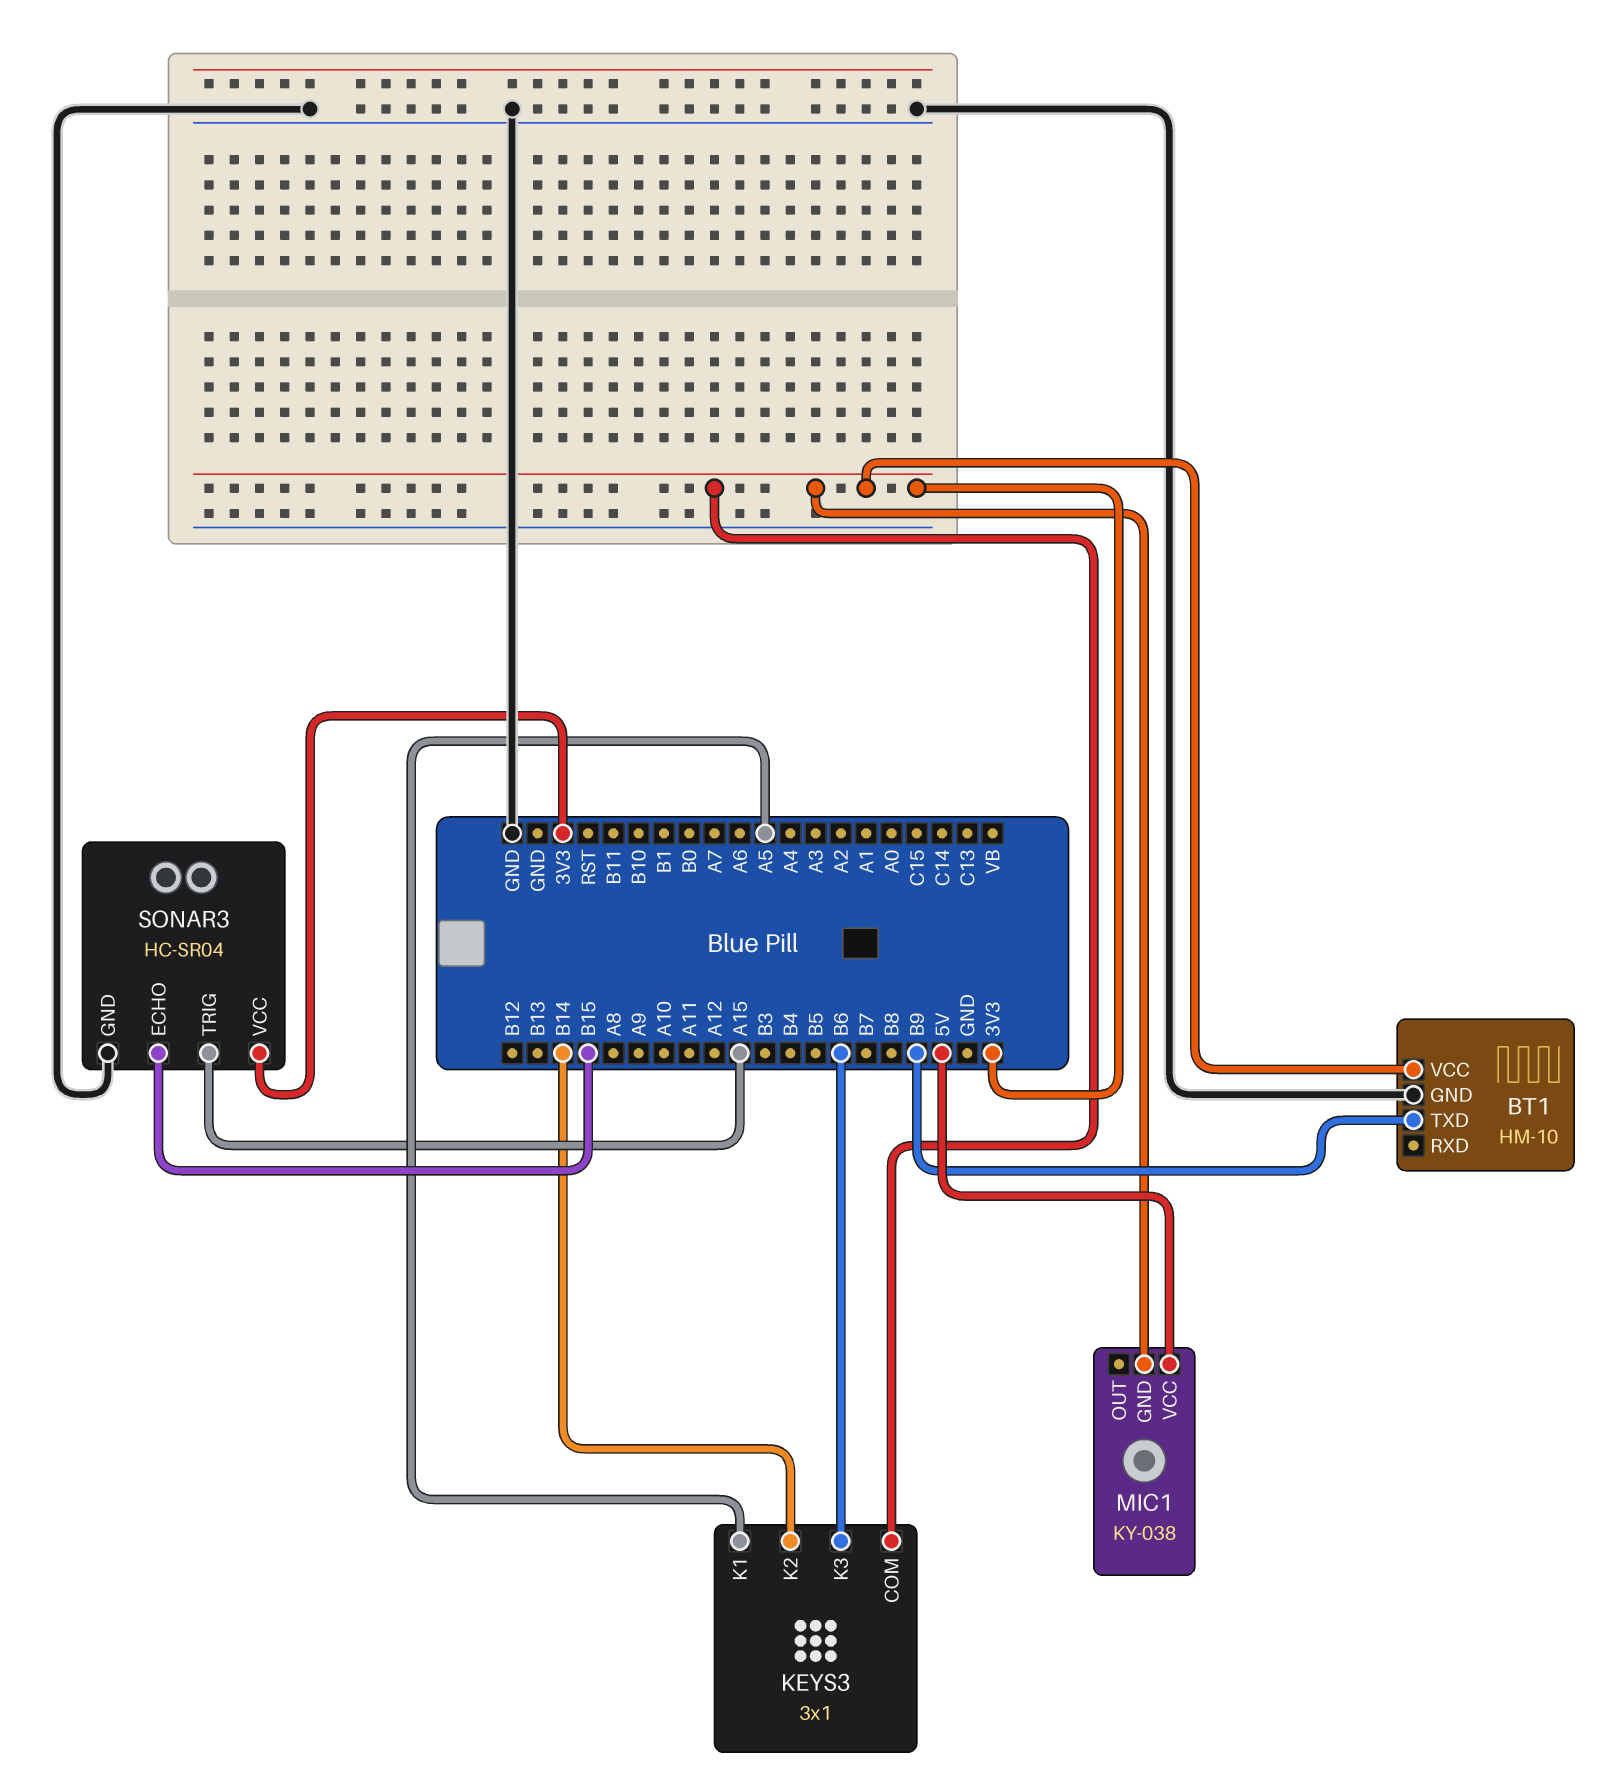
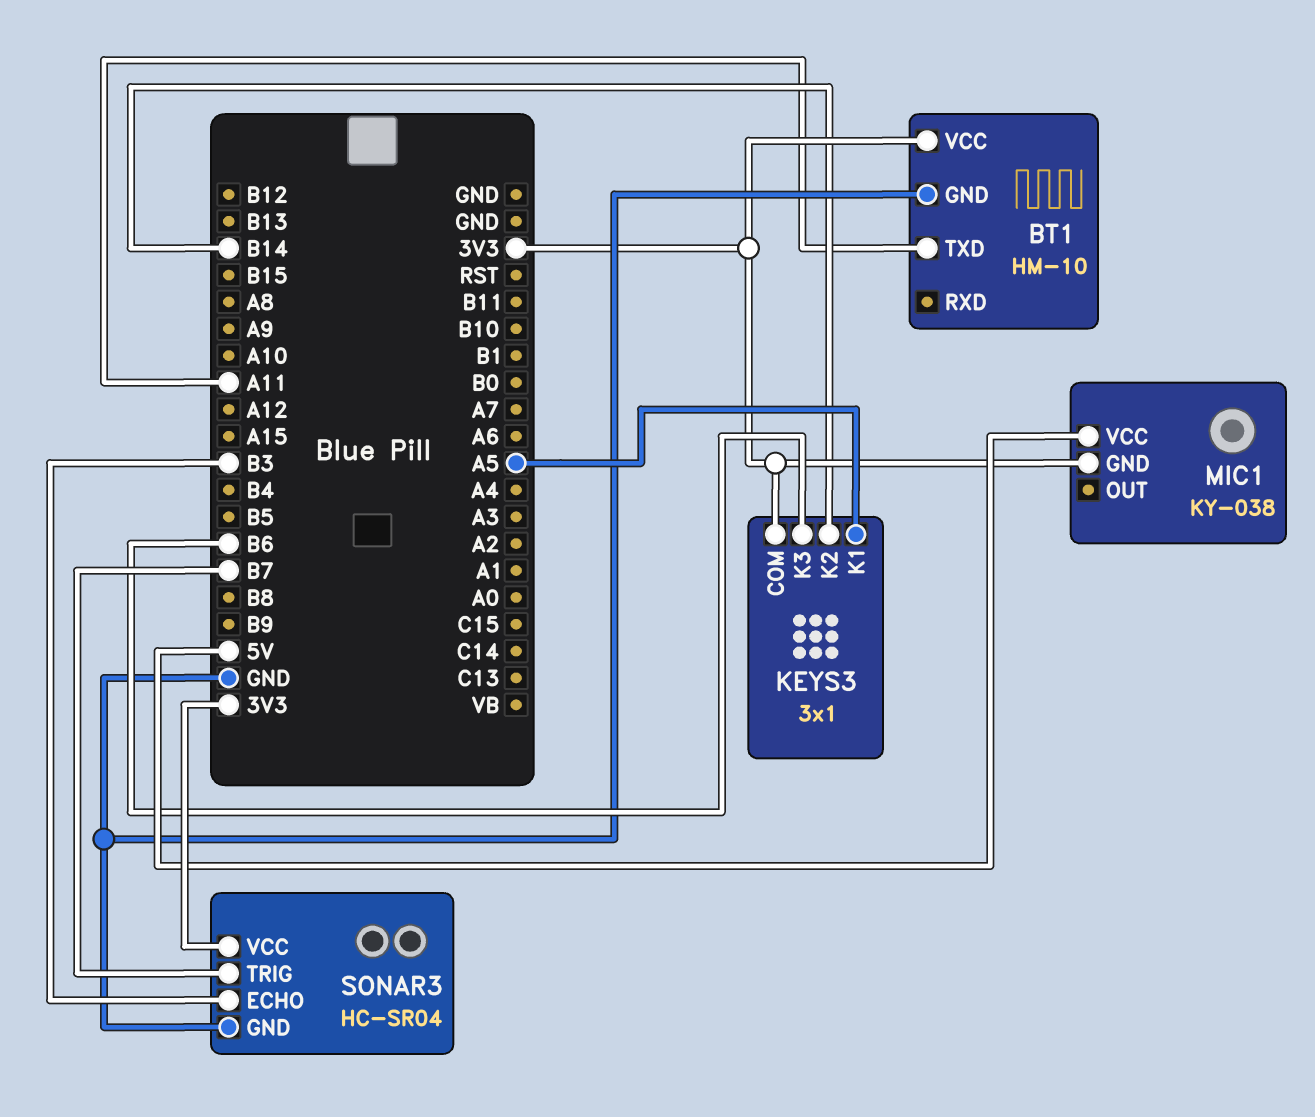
BT1 pin TXD: B9 -> A11
SONAR3 pin ECHO: B15 -> B3
SONAR3 pin TRIG: A15 -> B7

